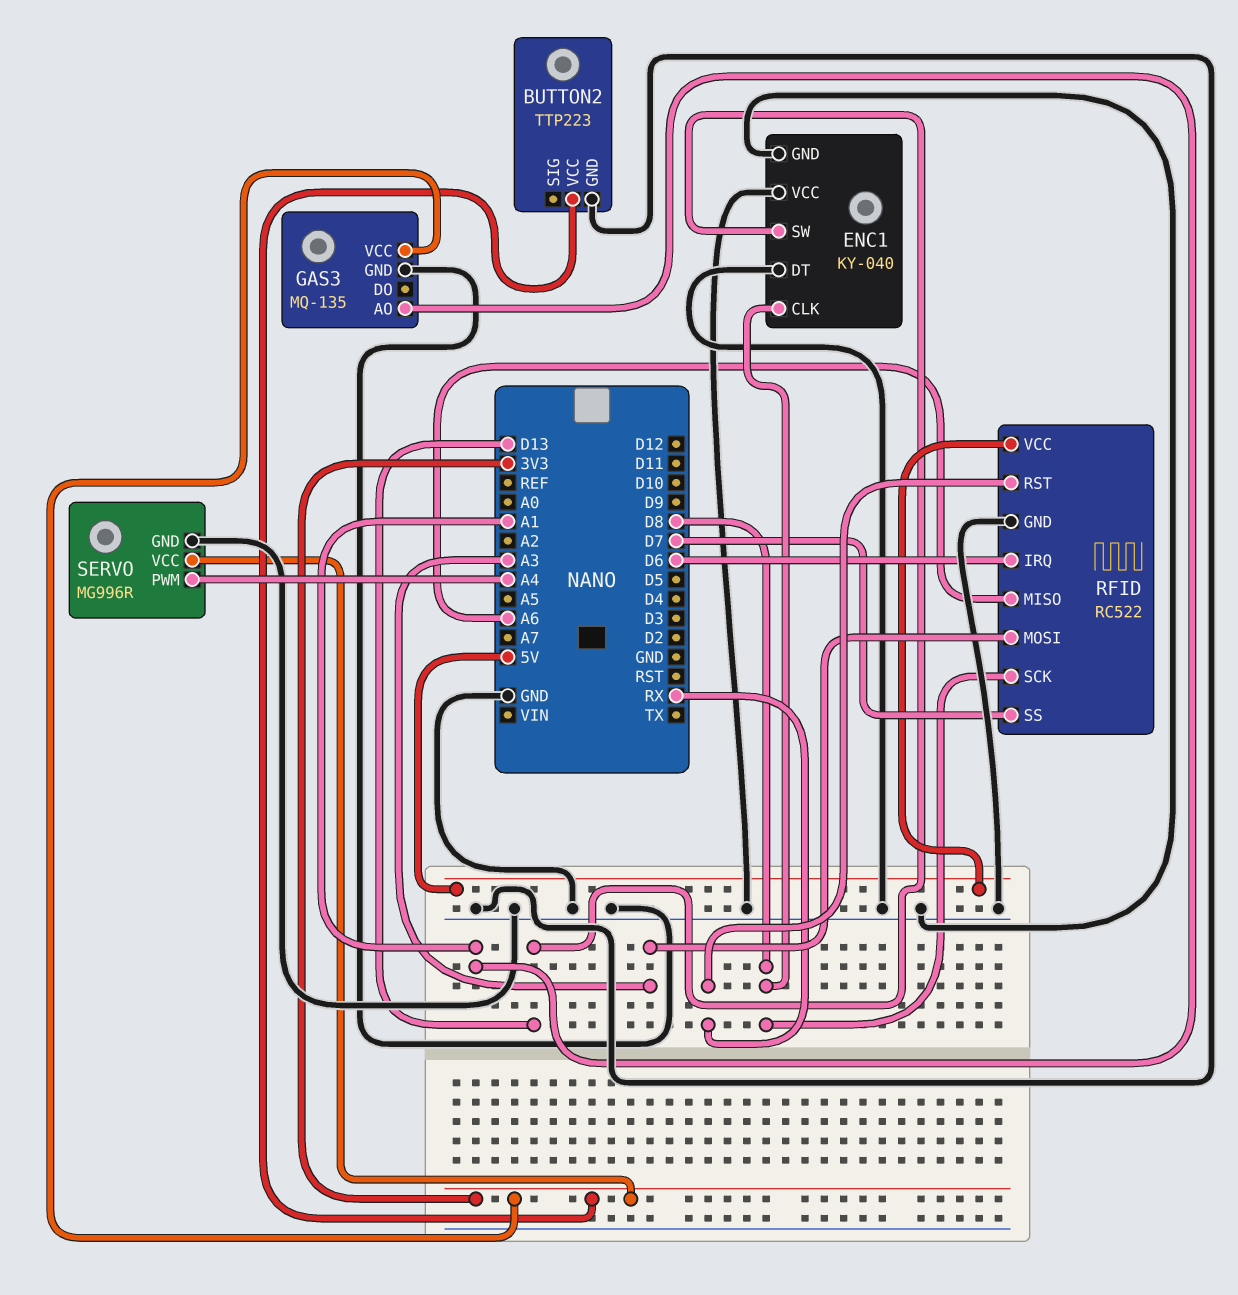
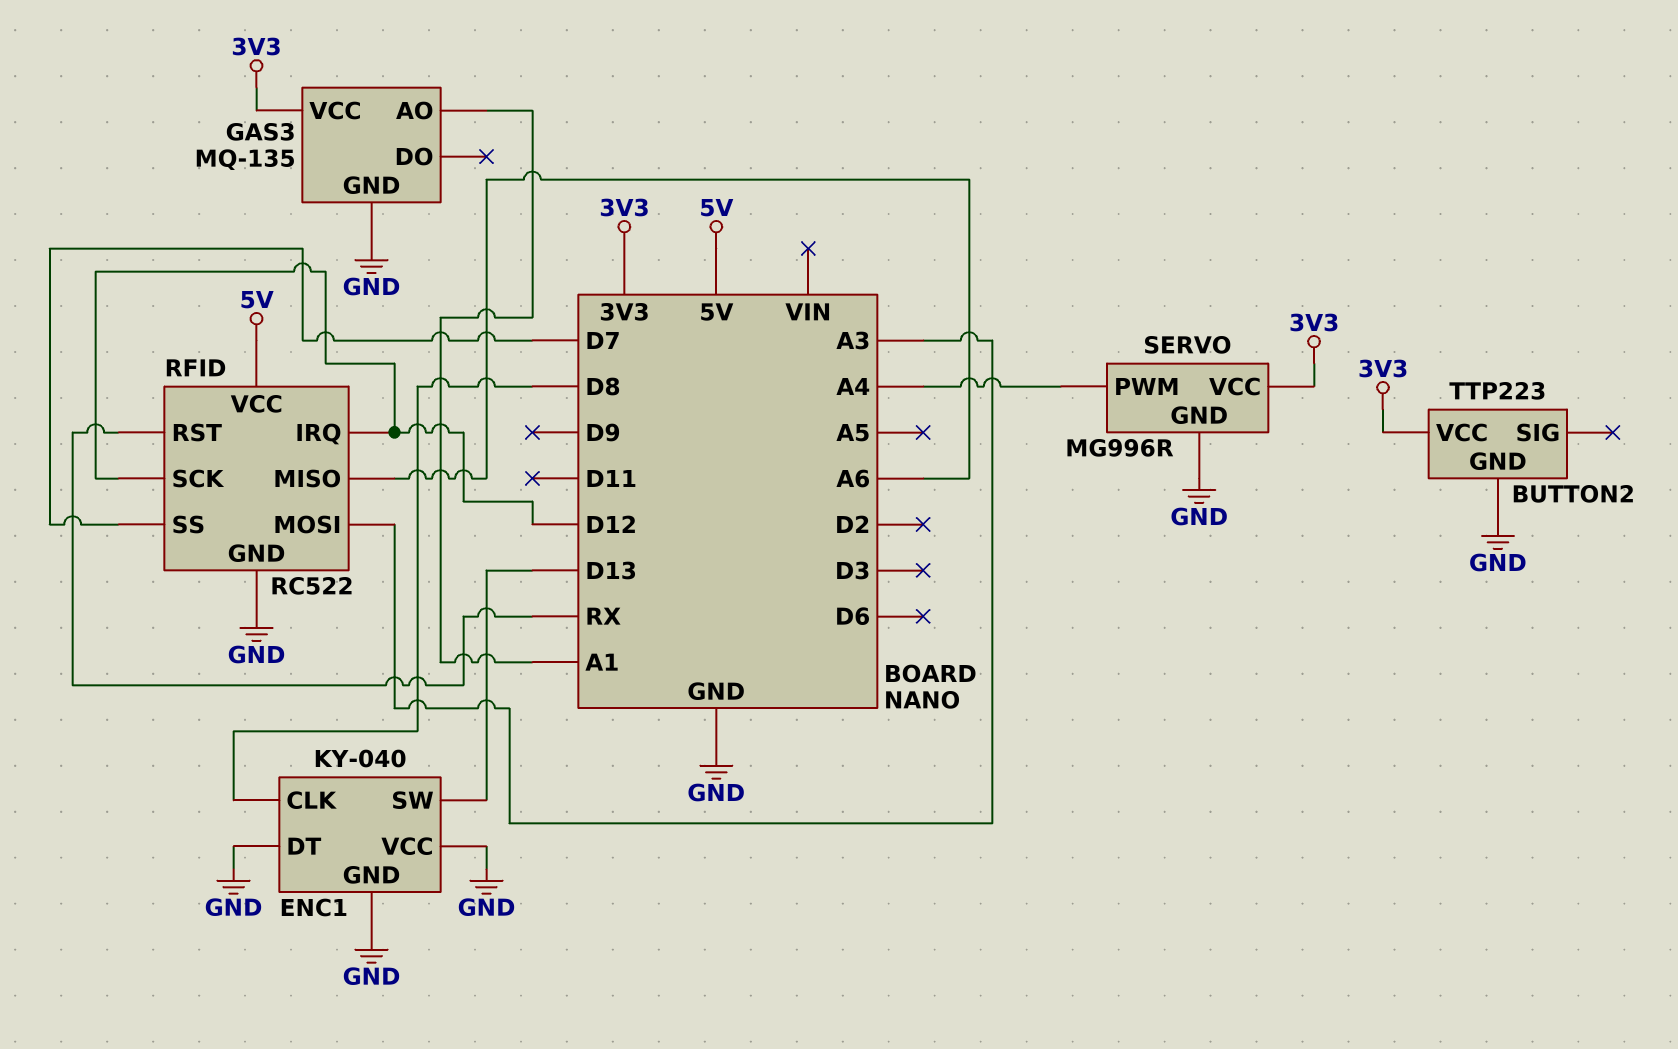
RFID pin IRQ: D6 -> D12
RFID pin SCK: D8 -> D12

